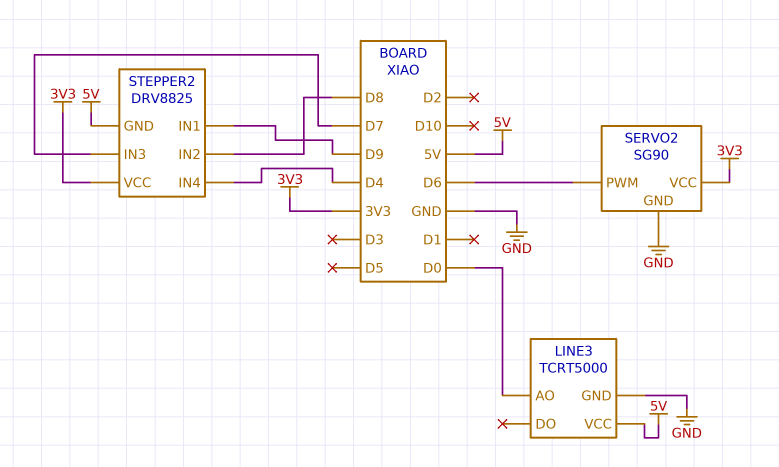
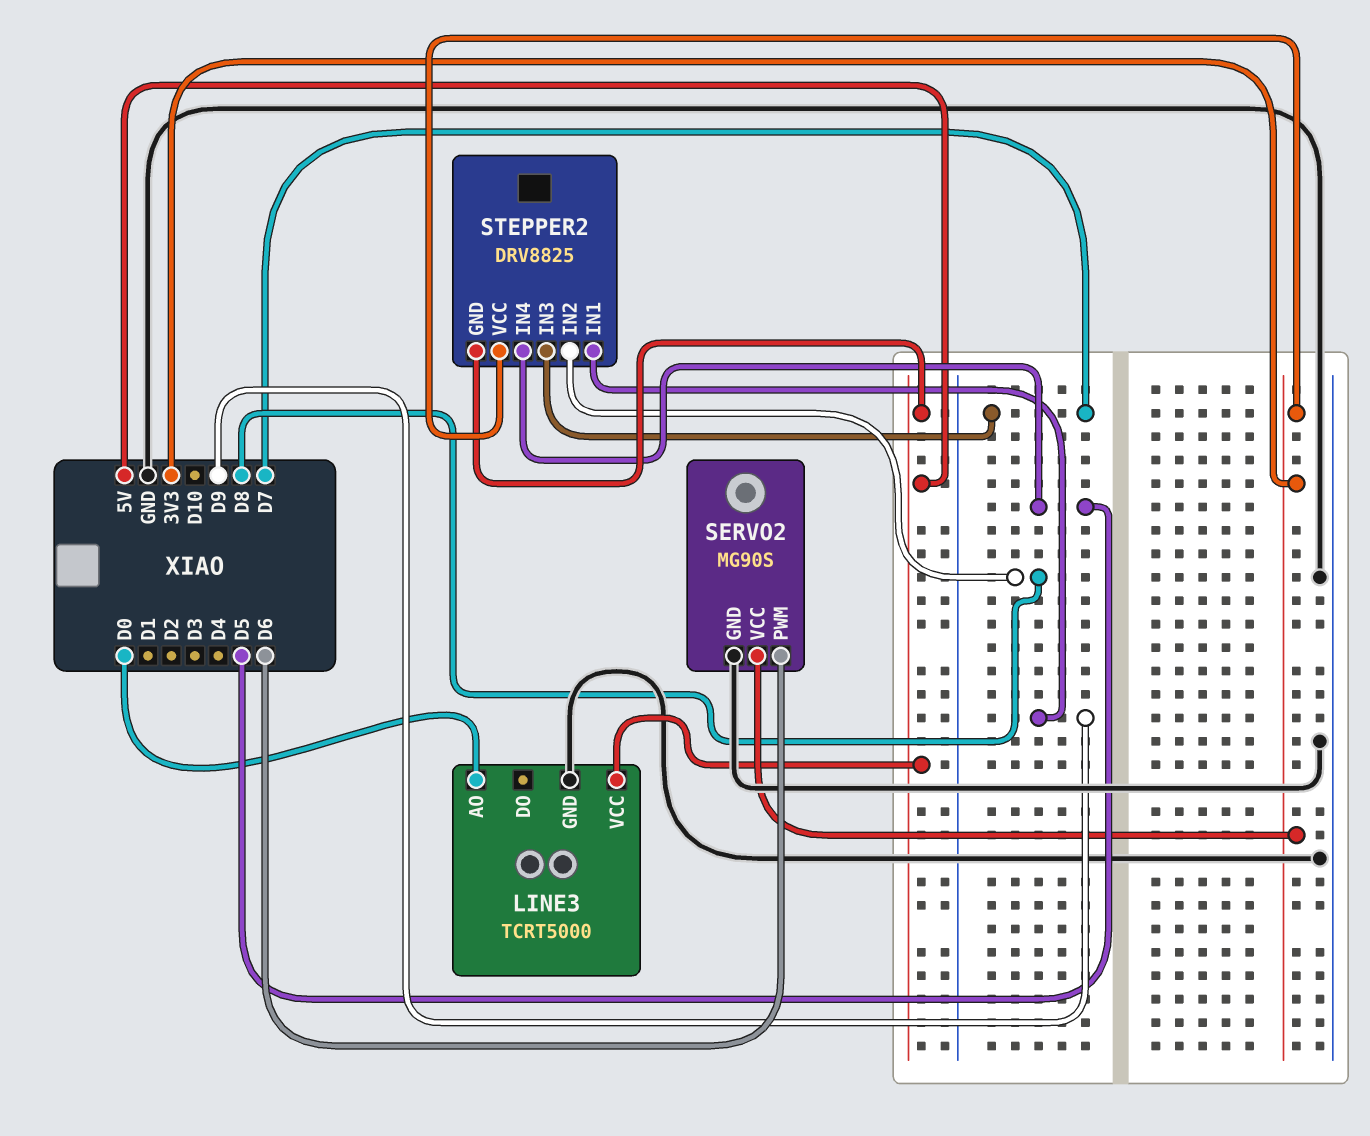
SERVO2: SG90 -> MG90S
STEPPER2 pin IN4: D4 -> D5

